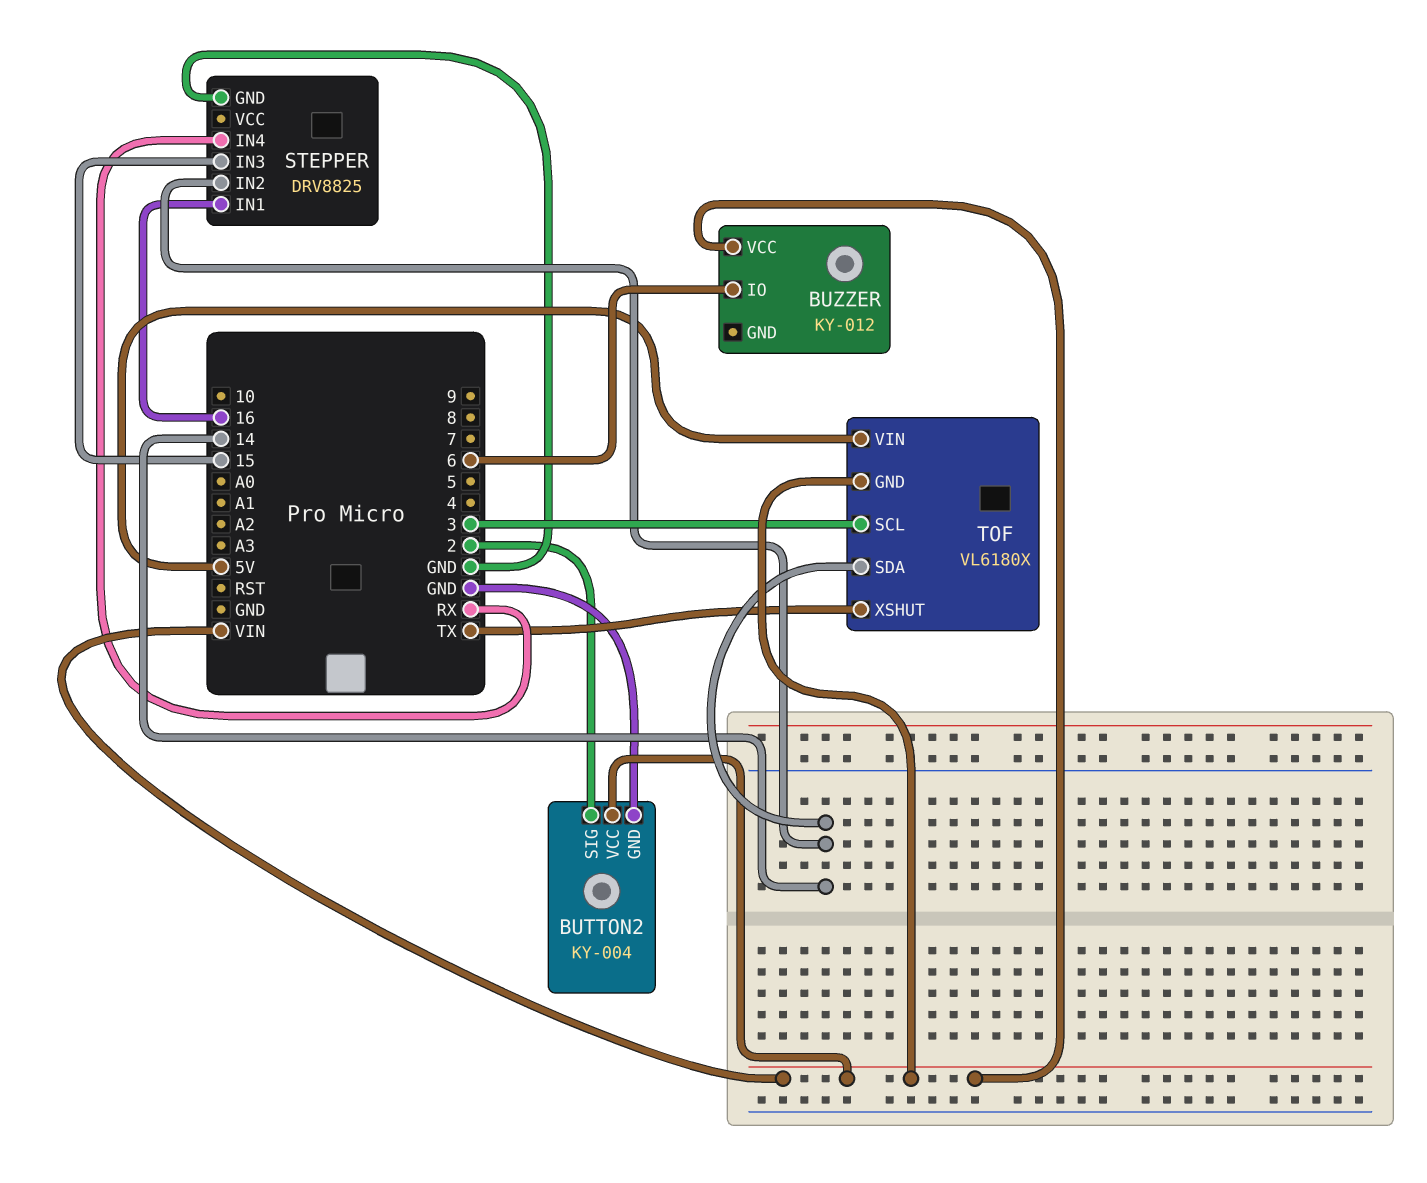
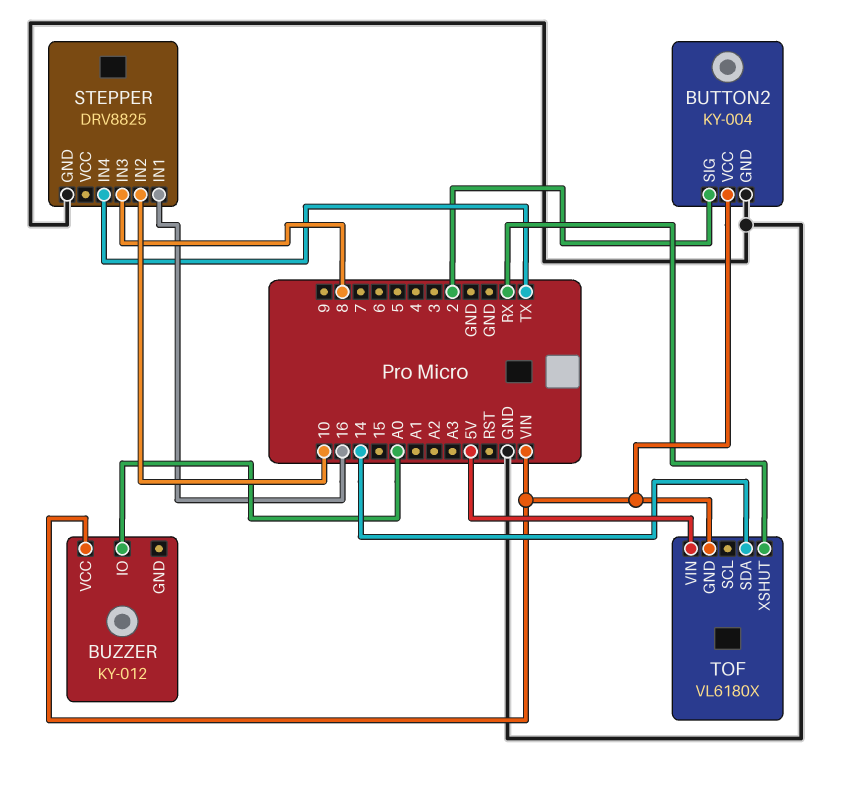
BUZZER pin IO: 6 -> A0
STEPPER pin IN2: 14 -> 10
STEPPER pin IN3: 15 -> 8
STEPPER pin IN4: RX -> TX
TOF pin SCL: 3 -> none
TOF pin XSHUT: TX -> RX

